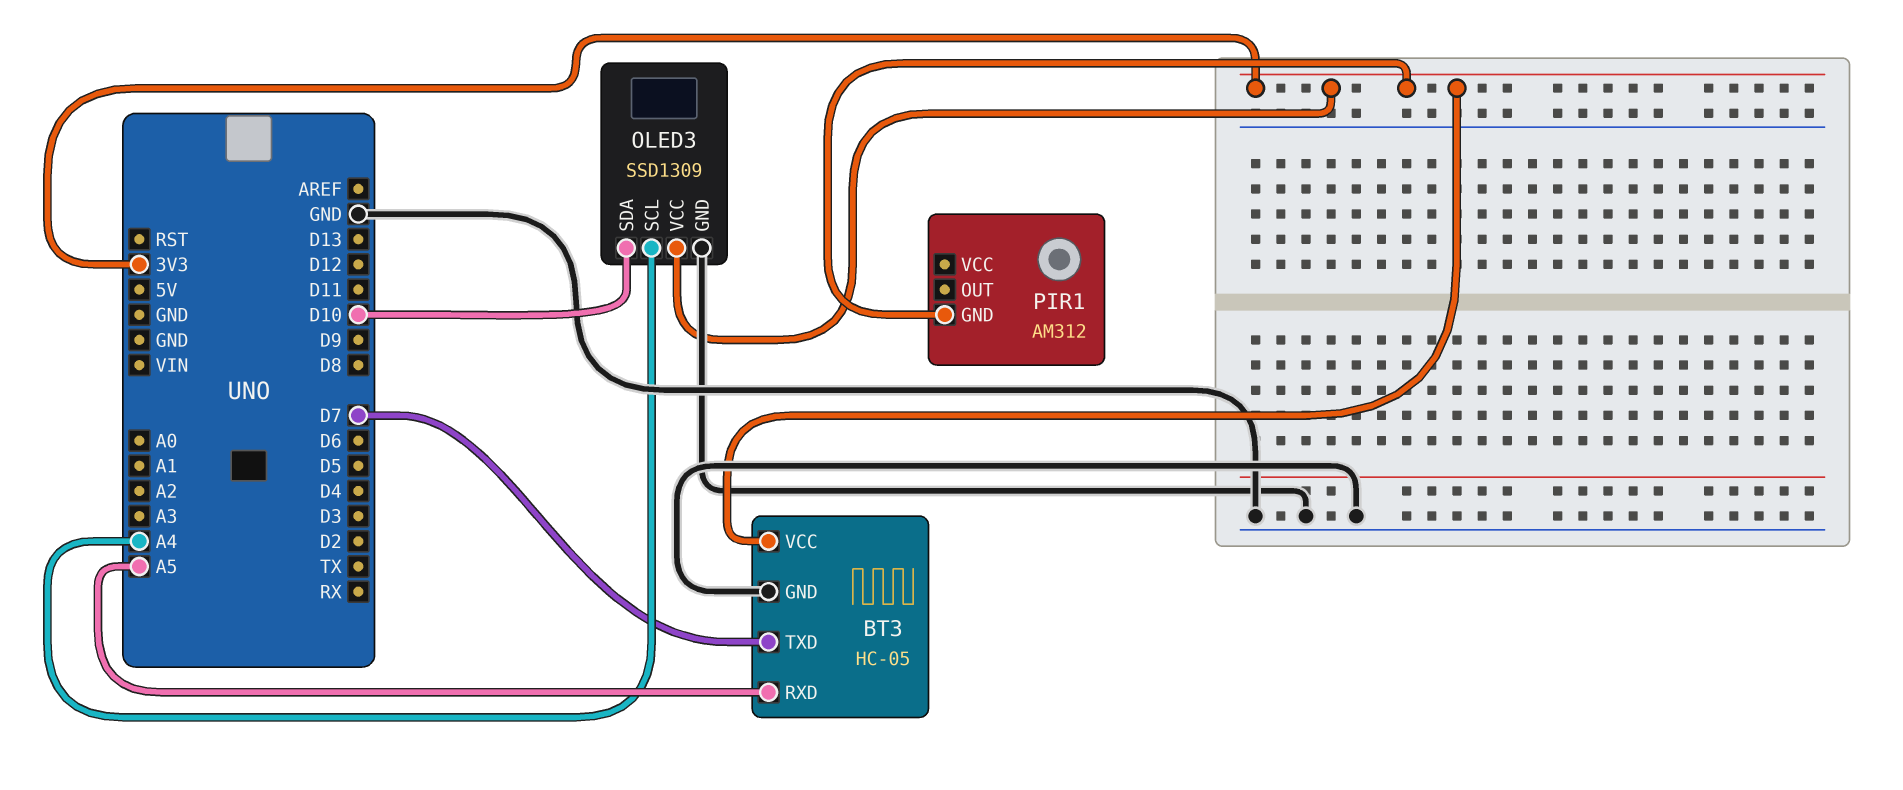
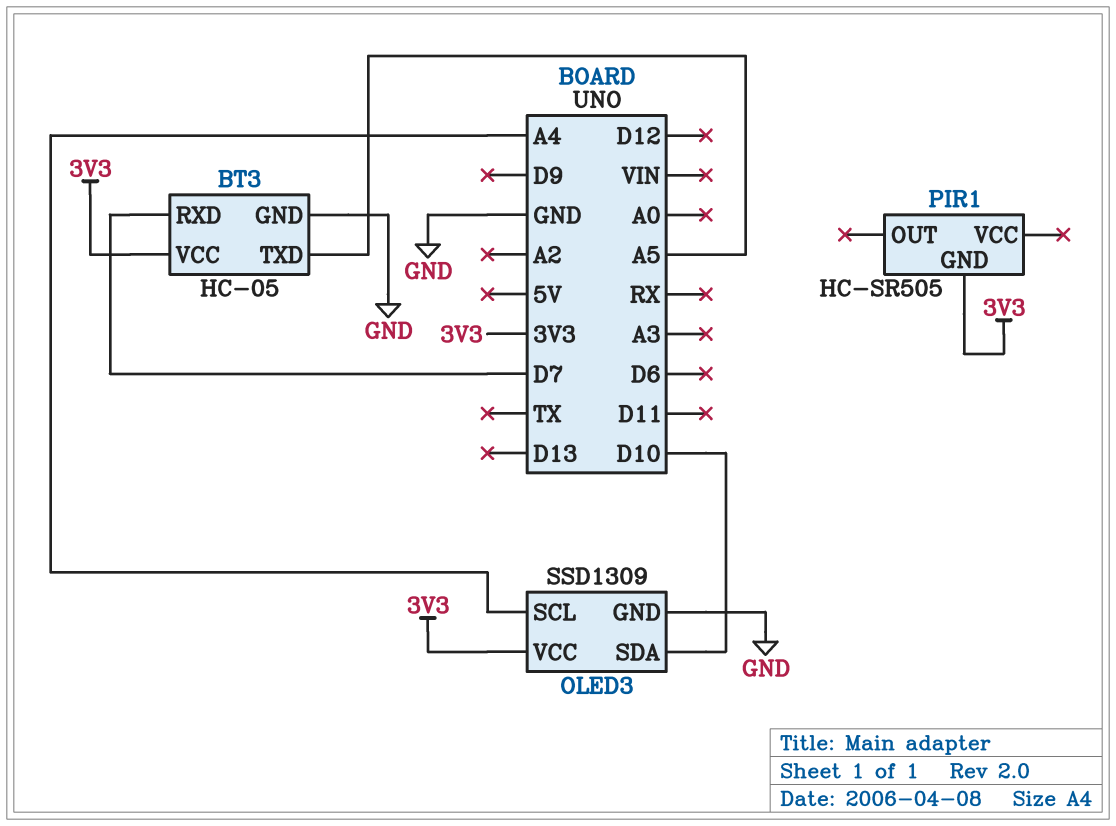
BT3 pin RXD: A5 -> D7
BT3 pin TXD: D7 -> A5
PIR1: AM312 -> HC-SR505

